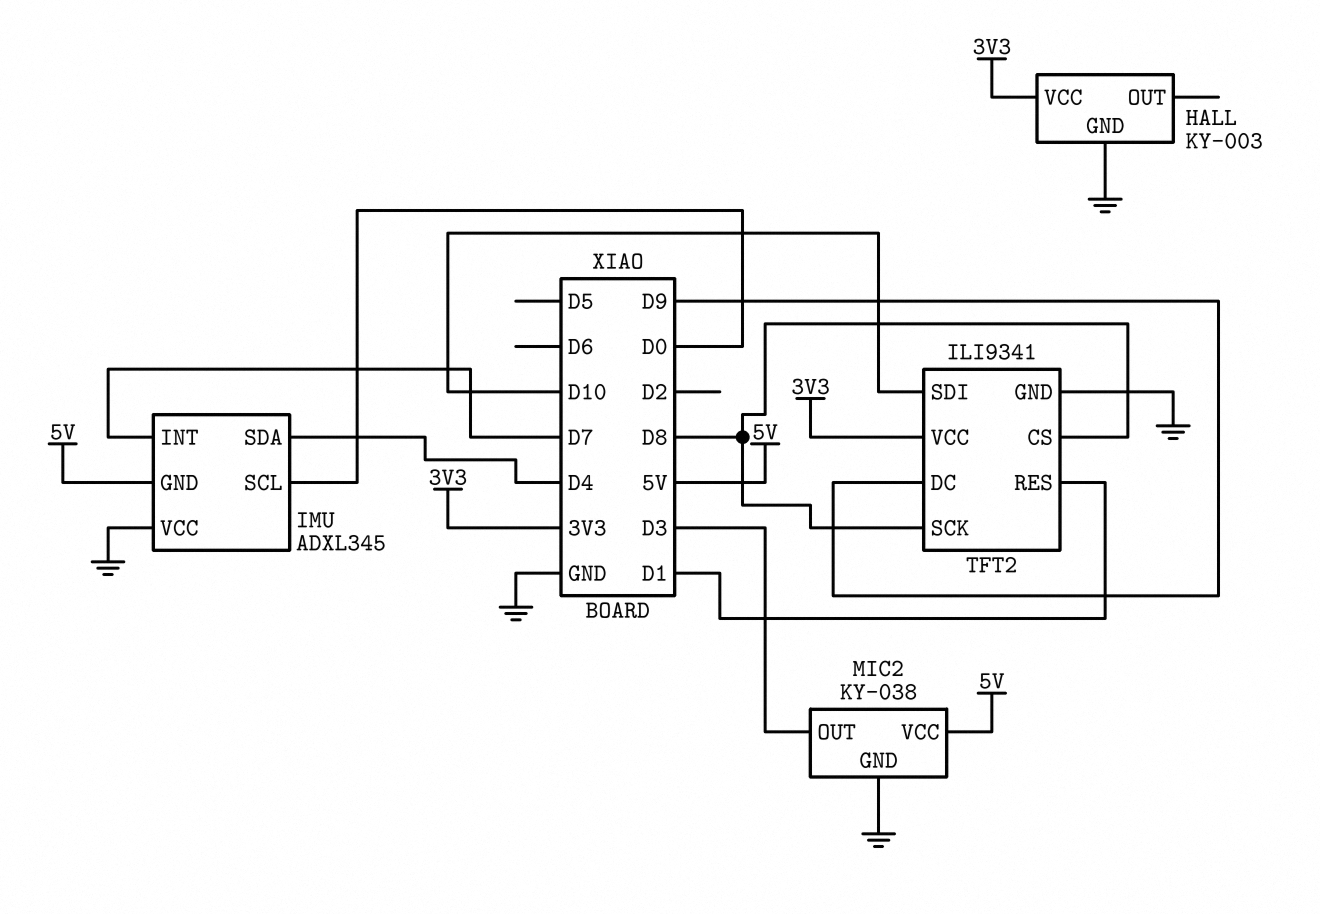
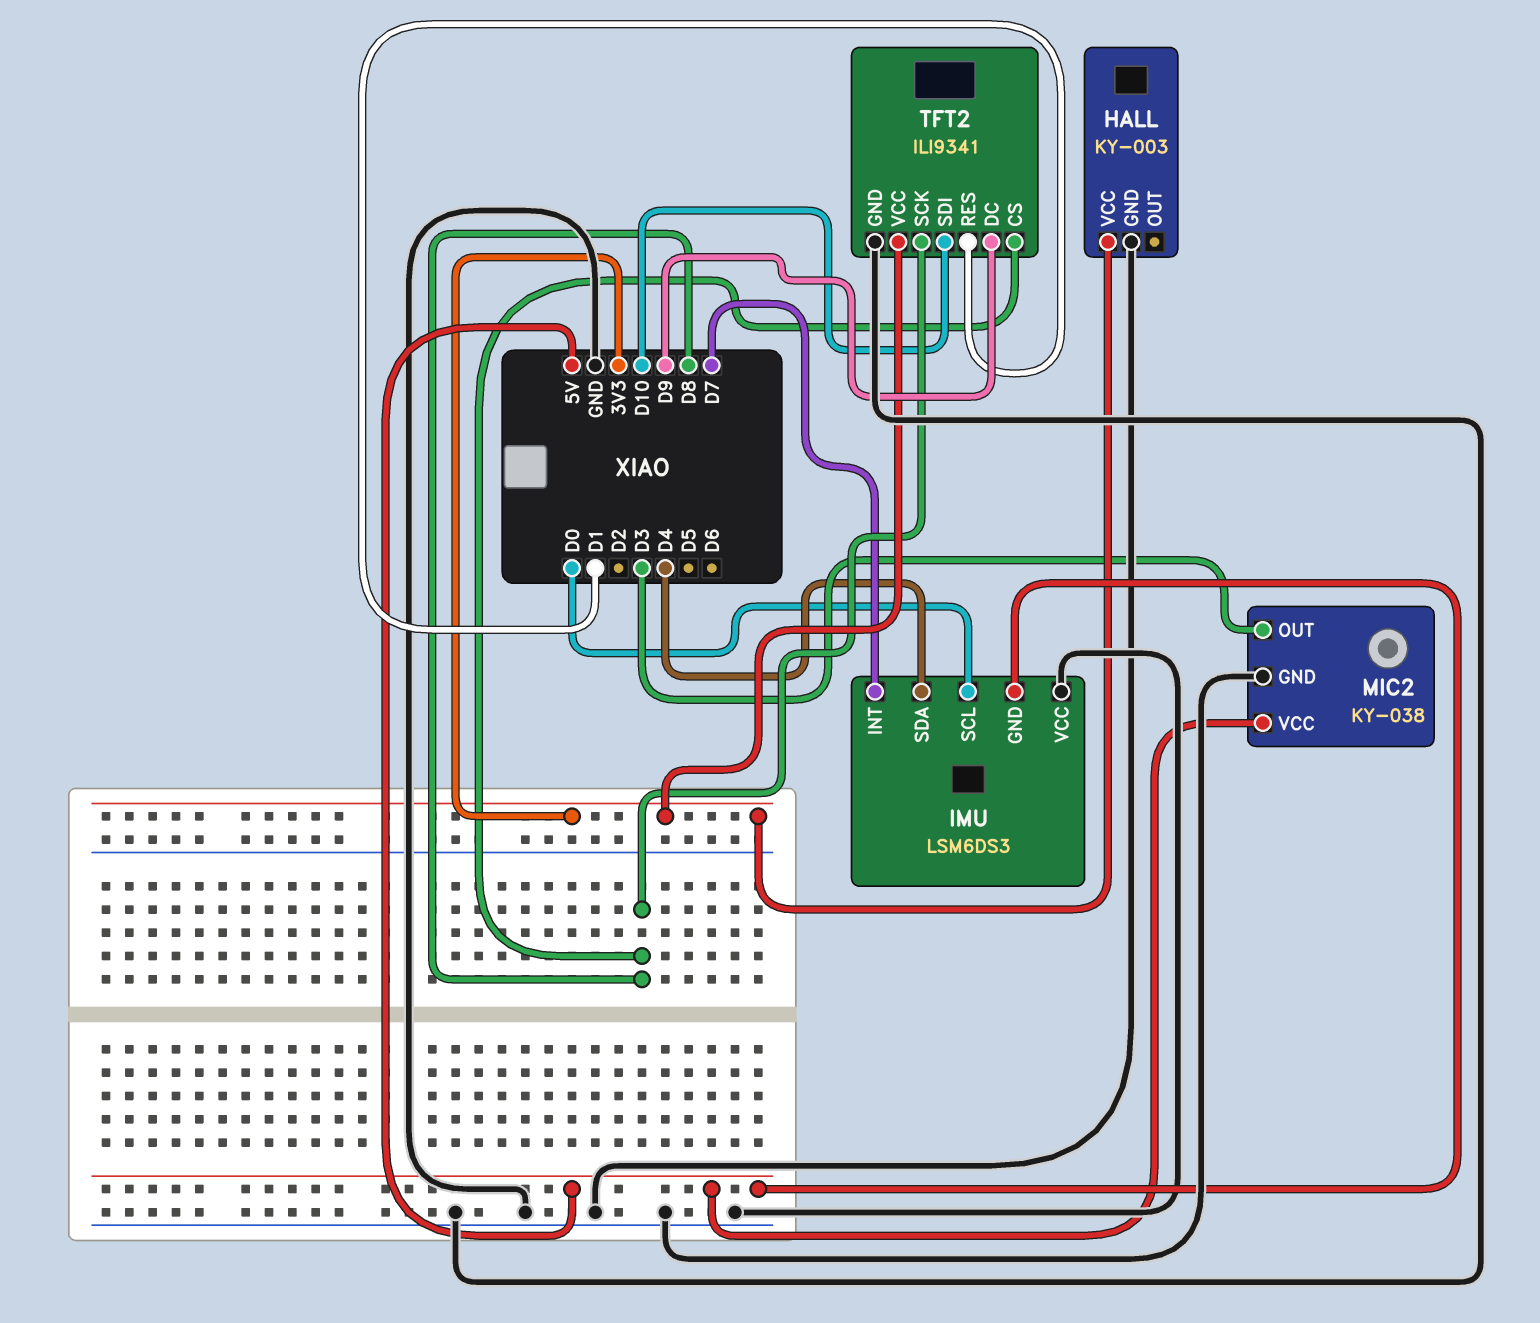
IMU: ADXL345 -> LSM6DS3

